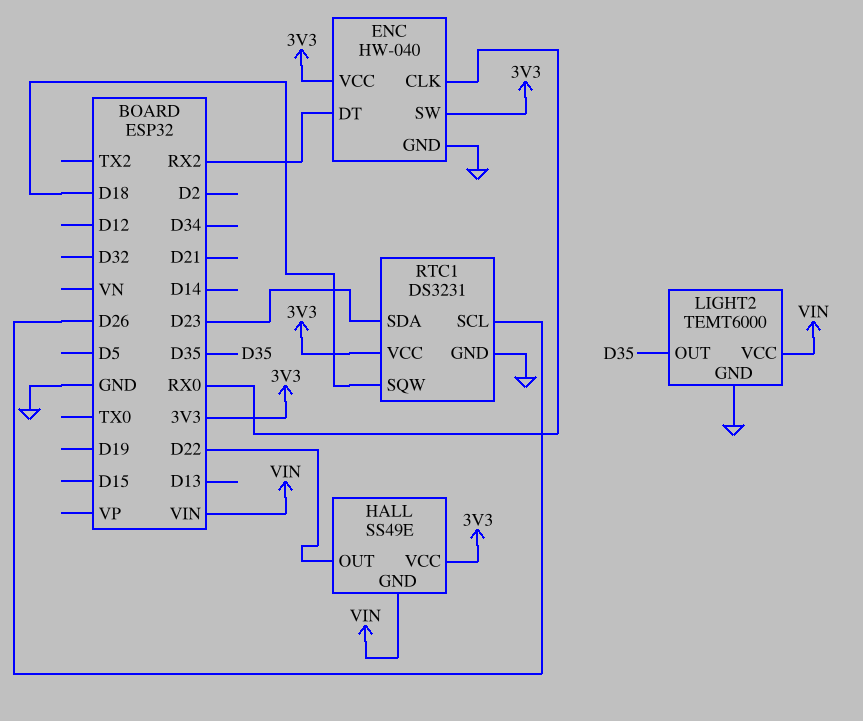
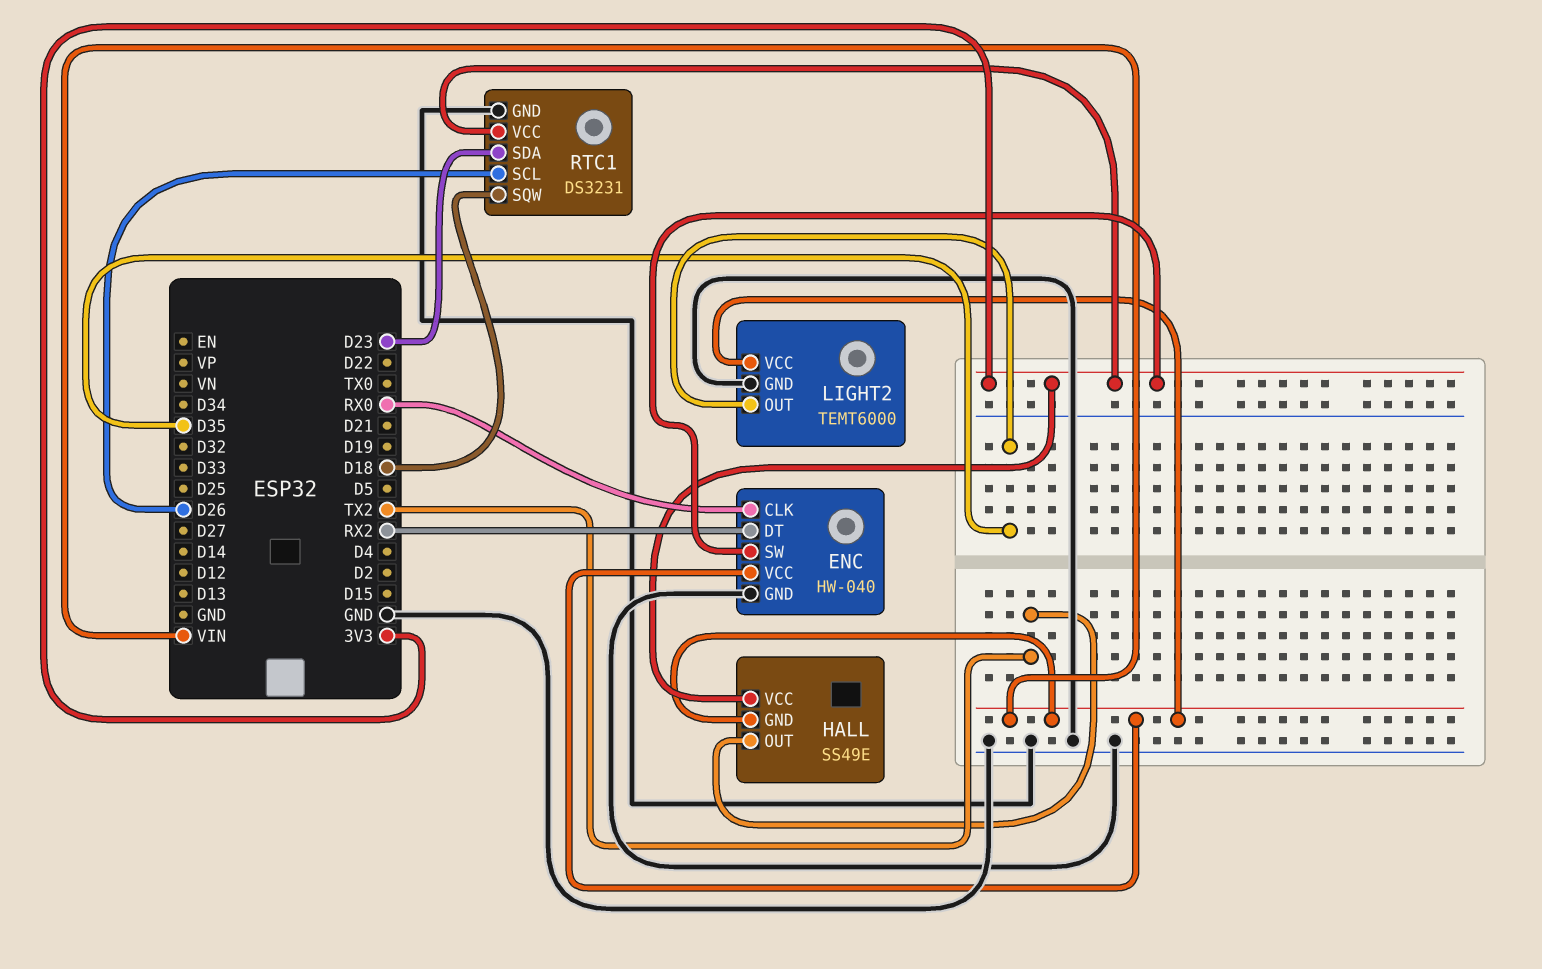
ENC pin VCC: 3V3 -> VIN
HALL pin OUT: D22 -> TX2

